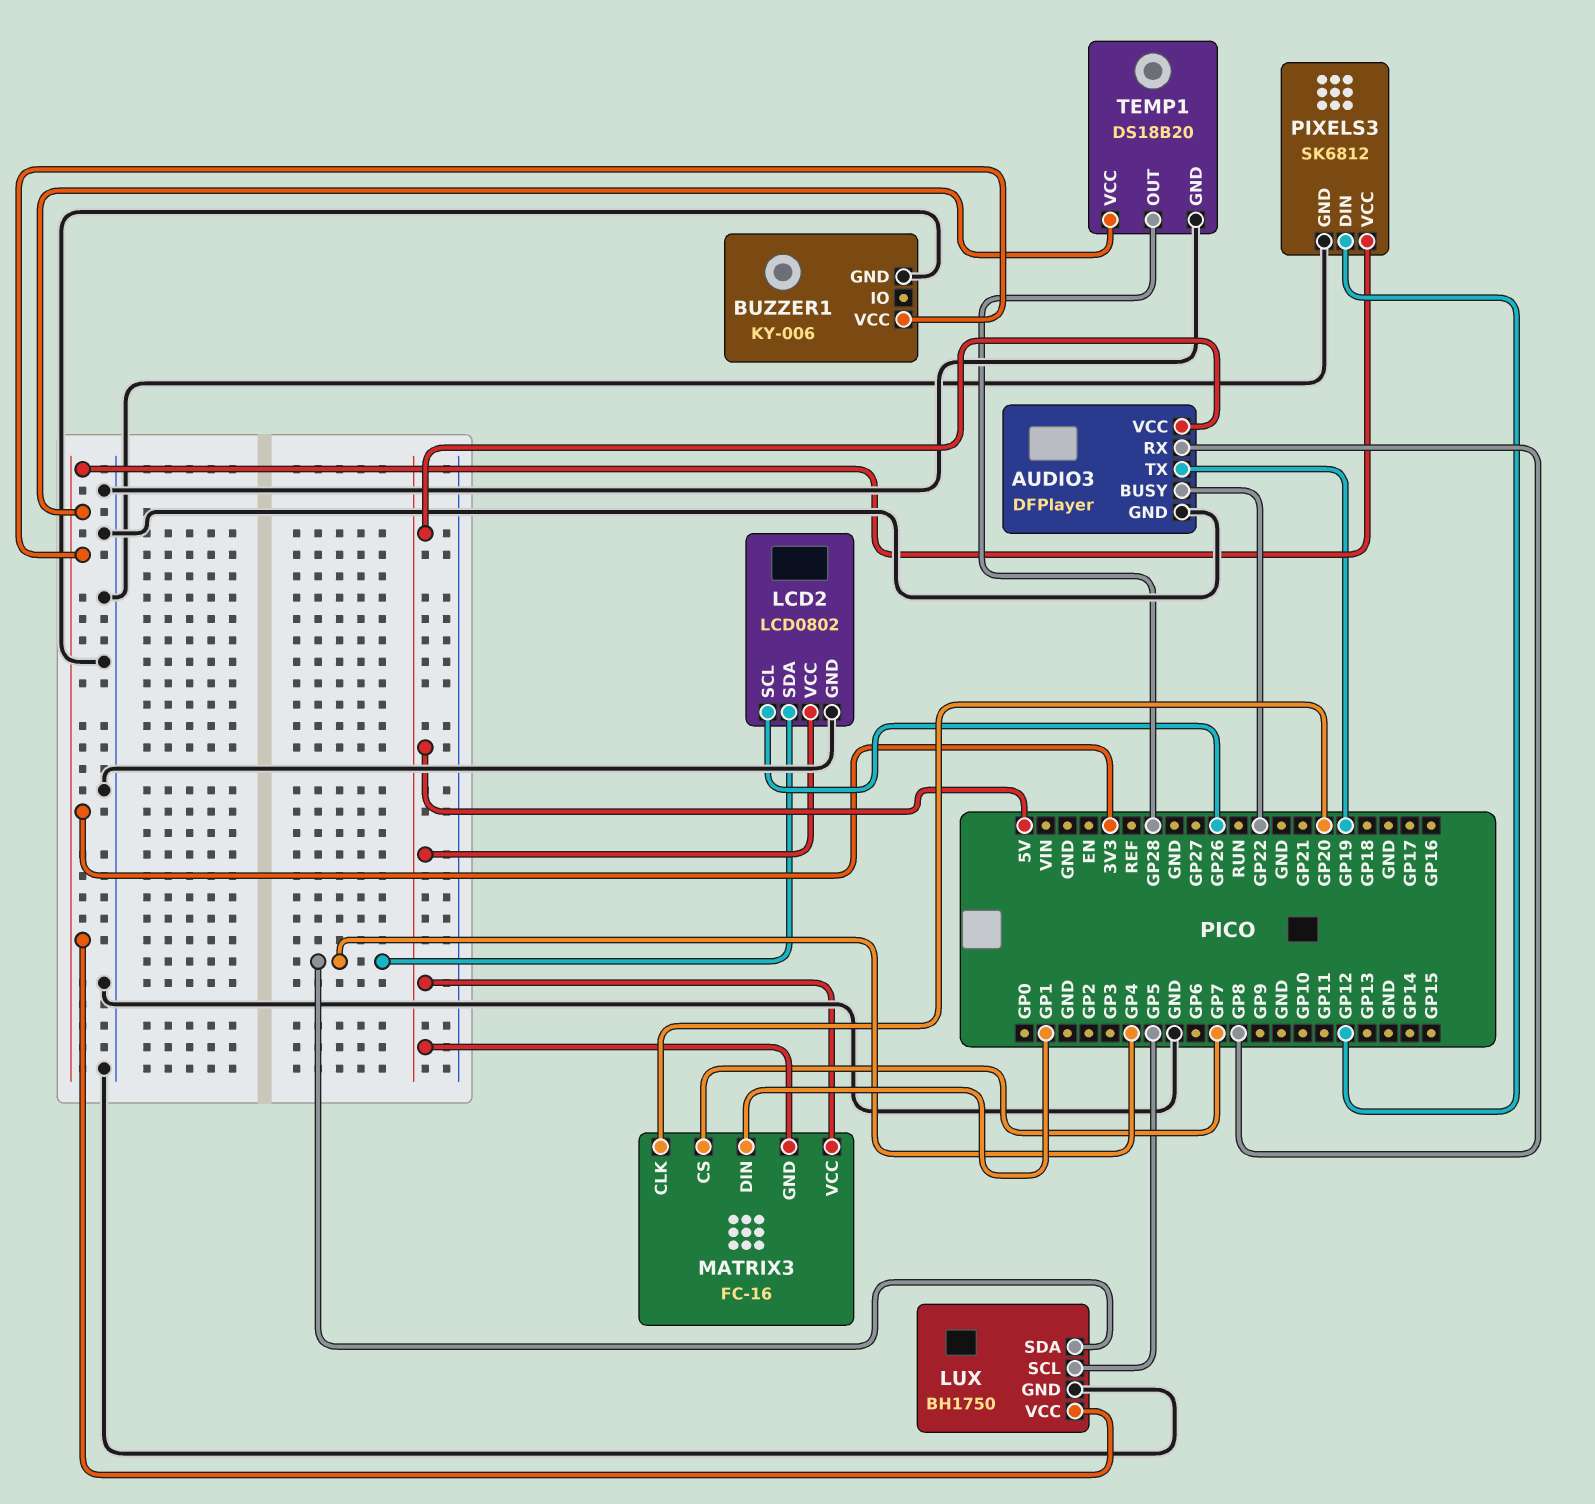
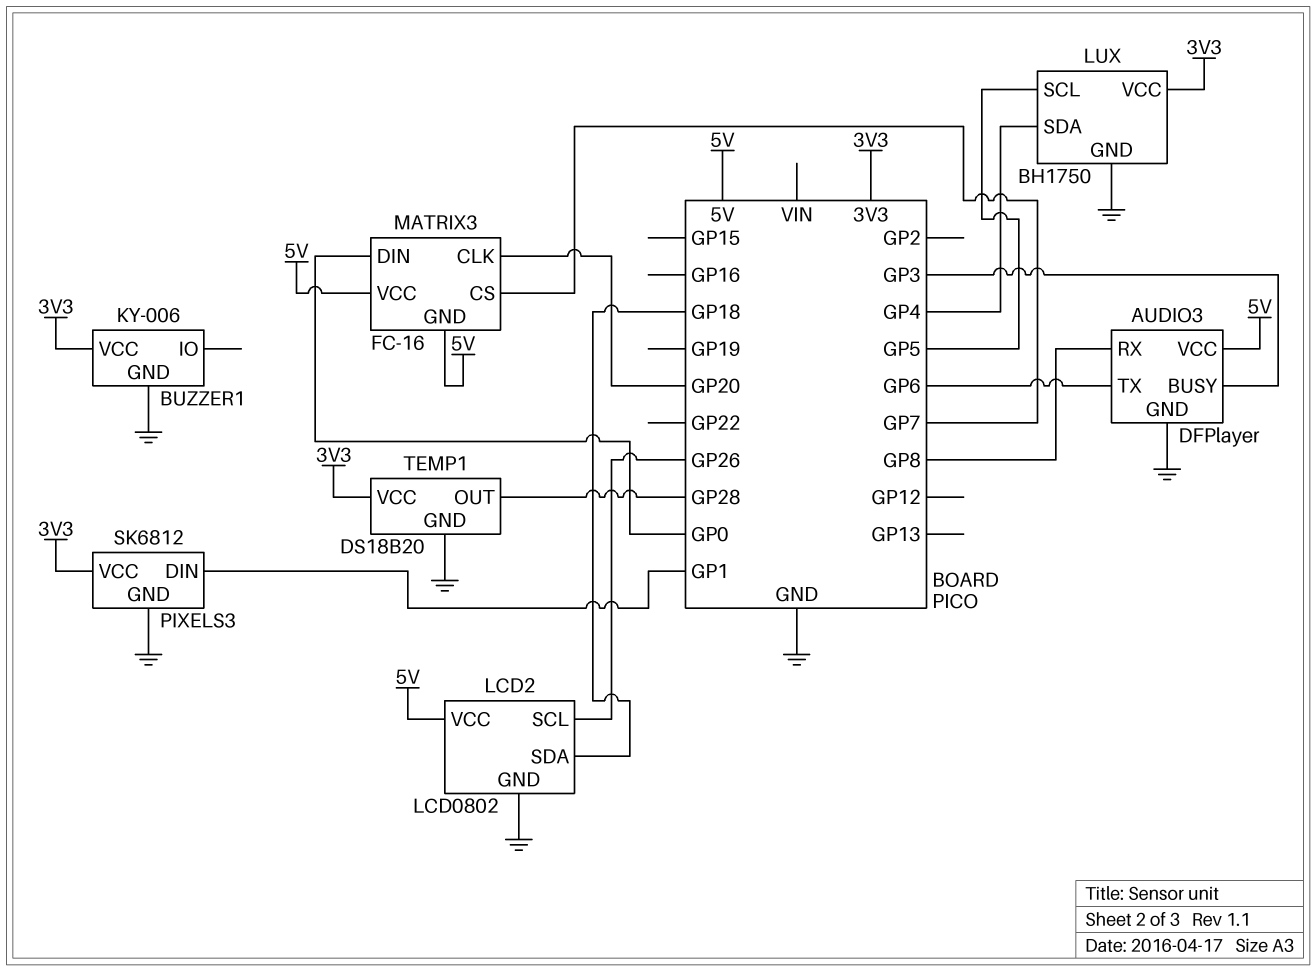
AUDIO3 pin BUSY: GP22 -> GP3
AUDIO3 pin TX: GP19 -> GP6
LCD2 pin SDA: GP4 -> GP18
MATRIX3 pin DIN: GP1 -> GP0
PIXELS3 pin DIN: GP12 -> GP1

